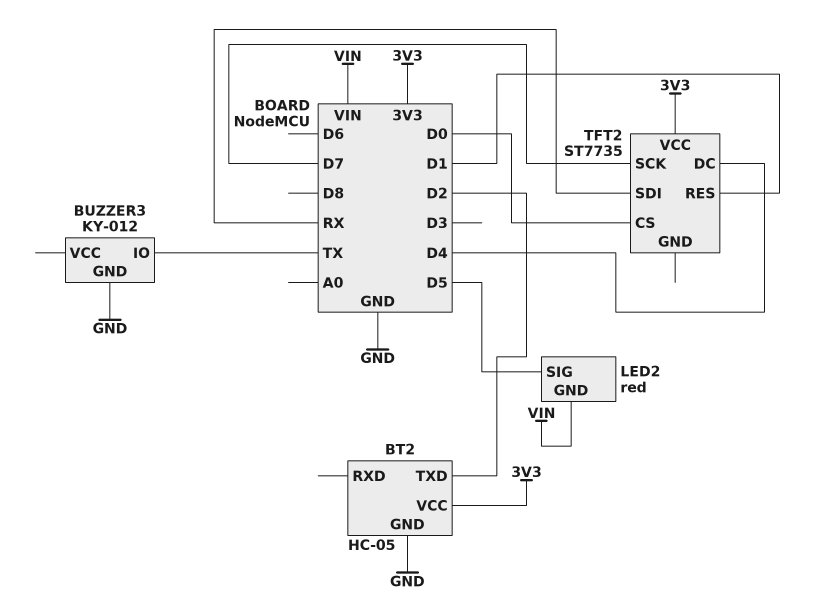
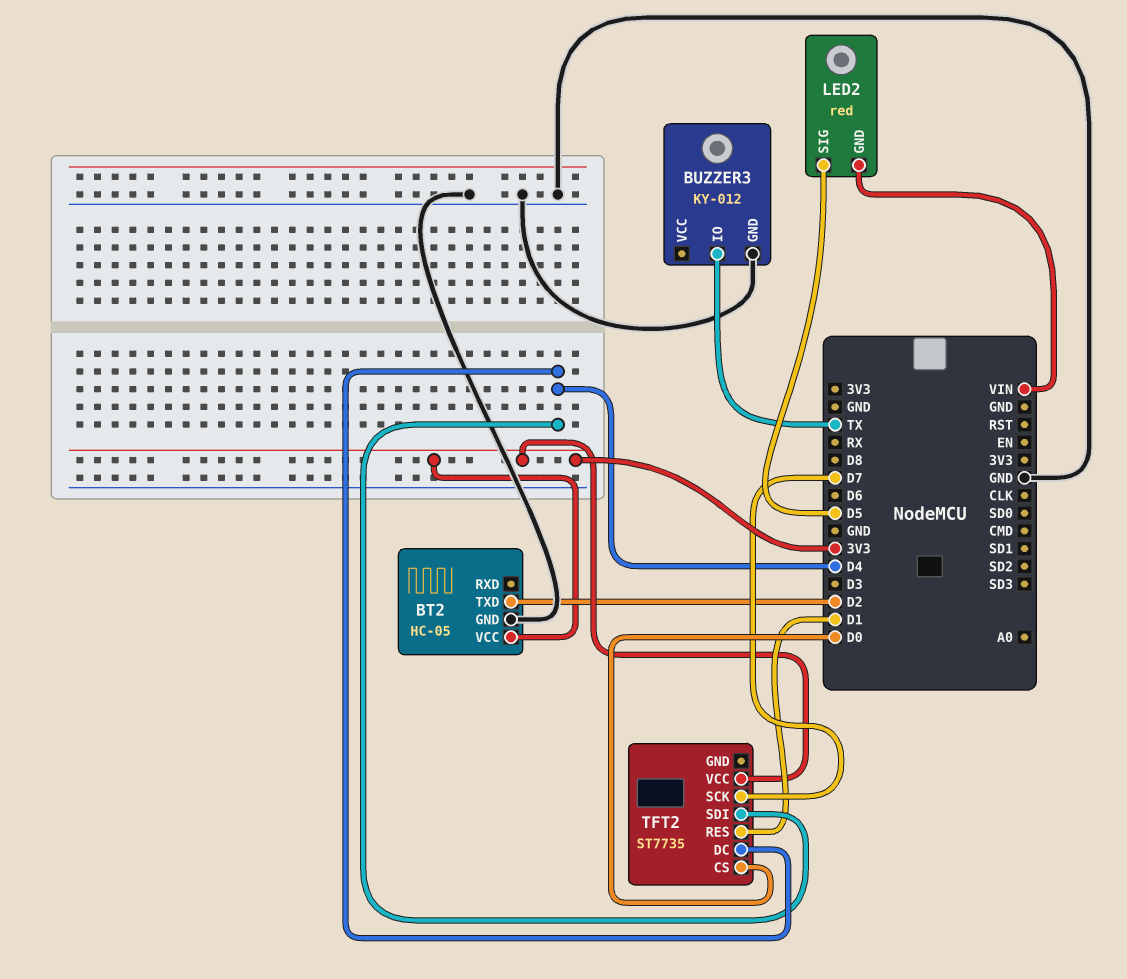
TFT2 pin SDI: RX -> D4

